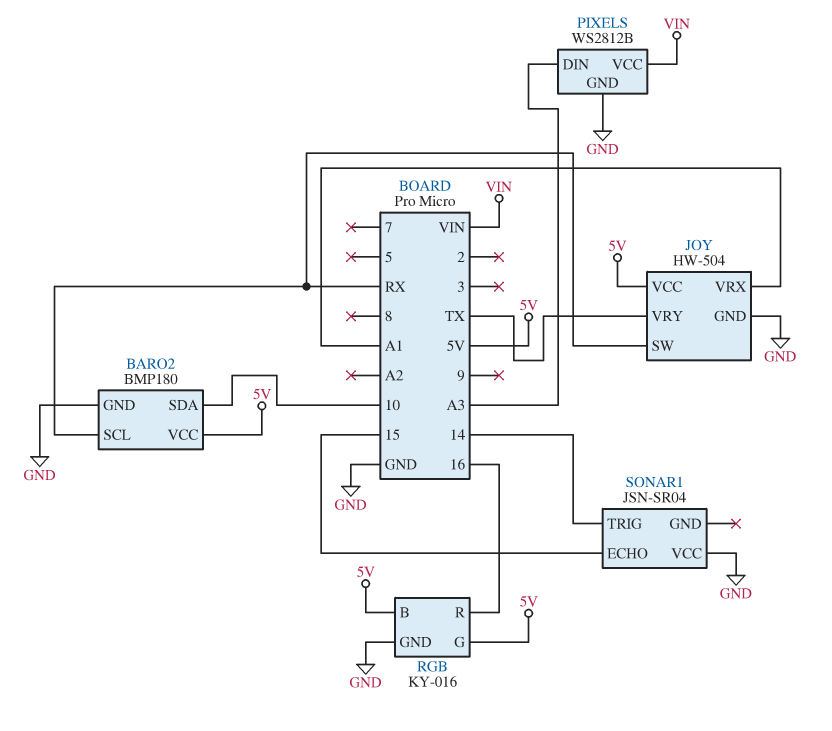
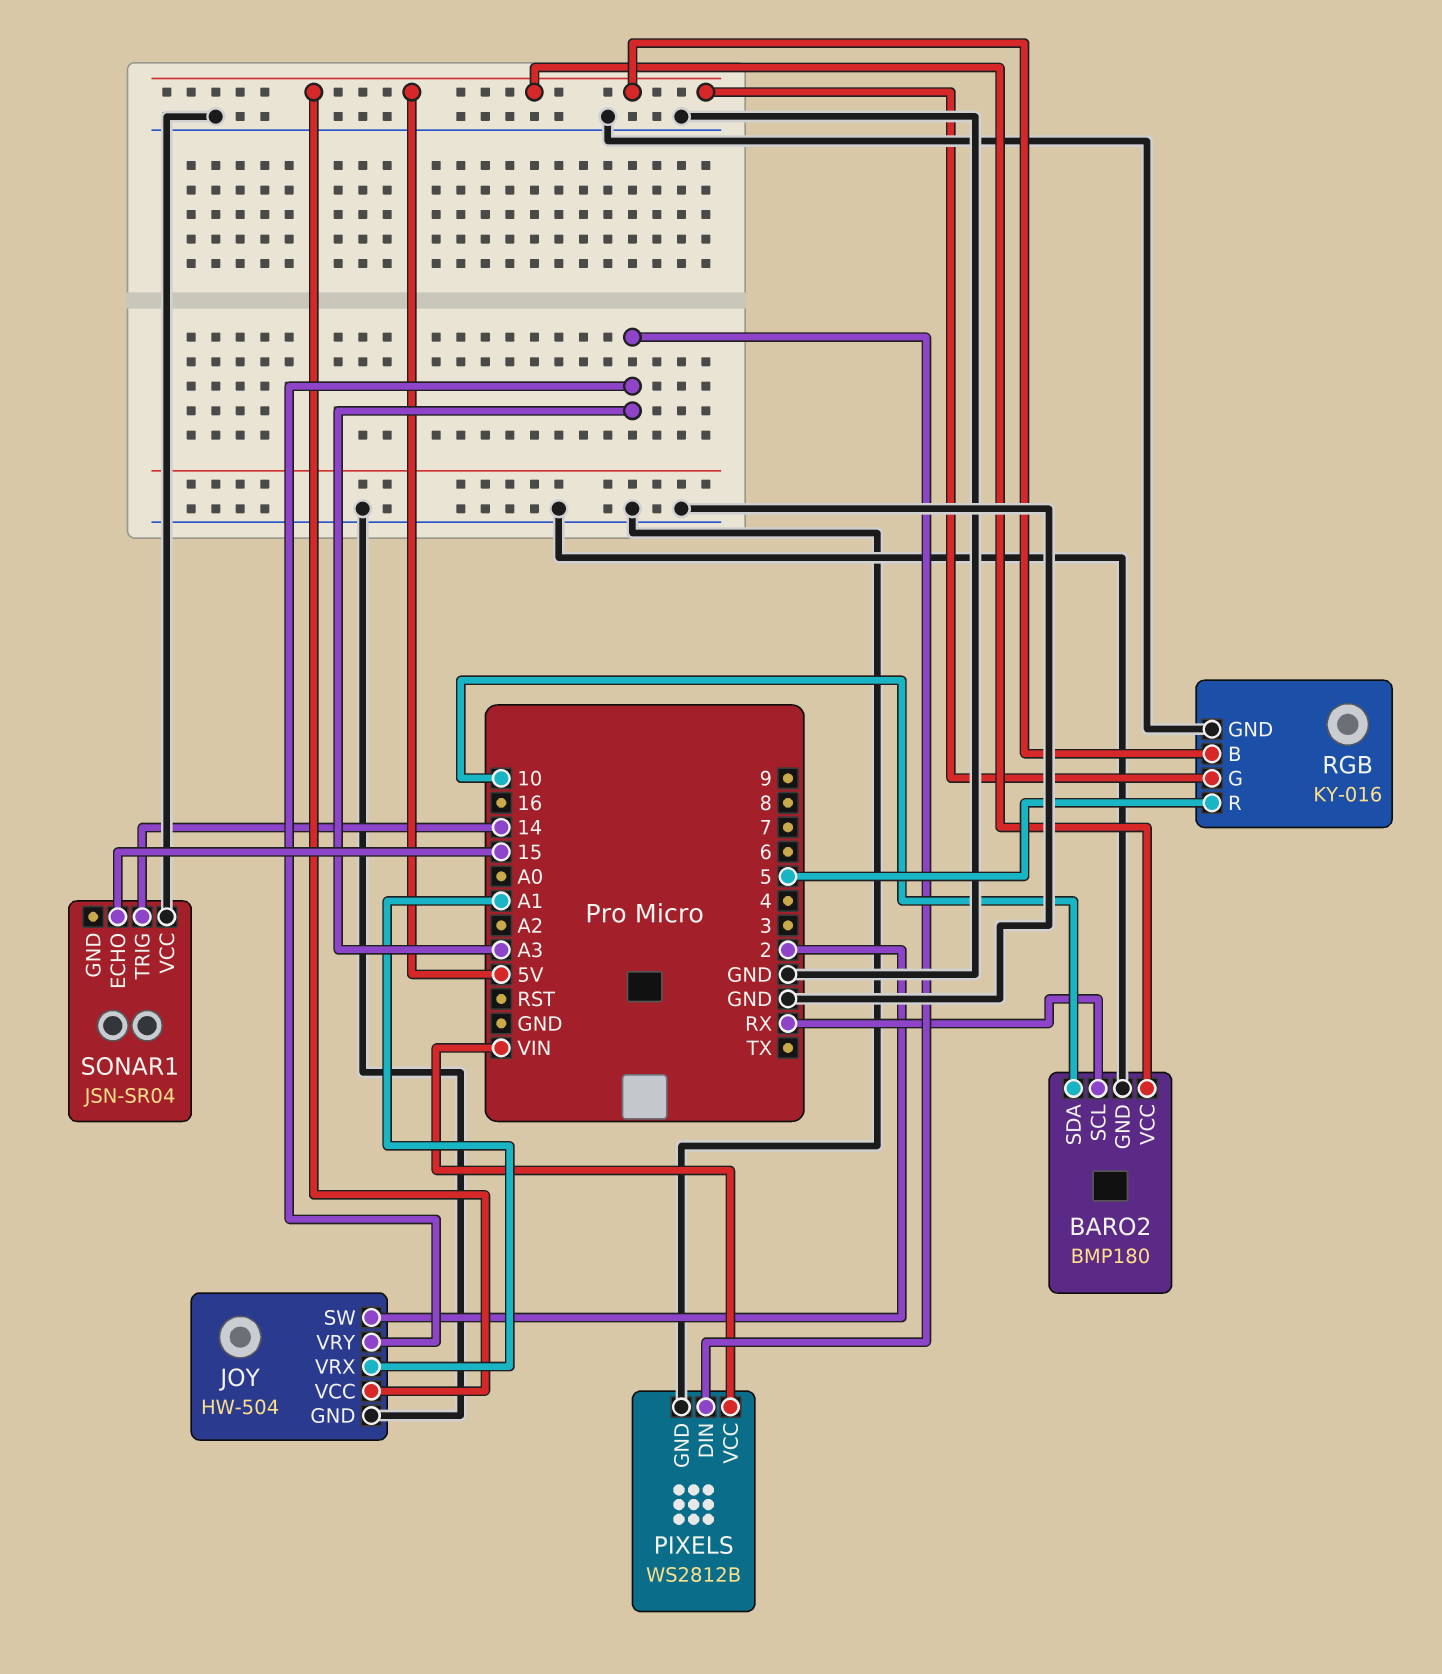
JOY pin SW: RX -> 2
JOY pin VRY: TX -> A3
RGB pin R: 16 -> 5

